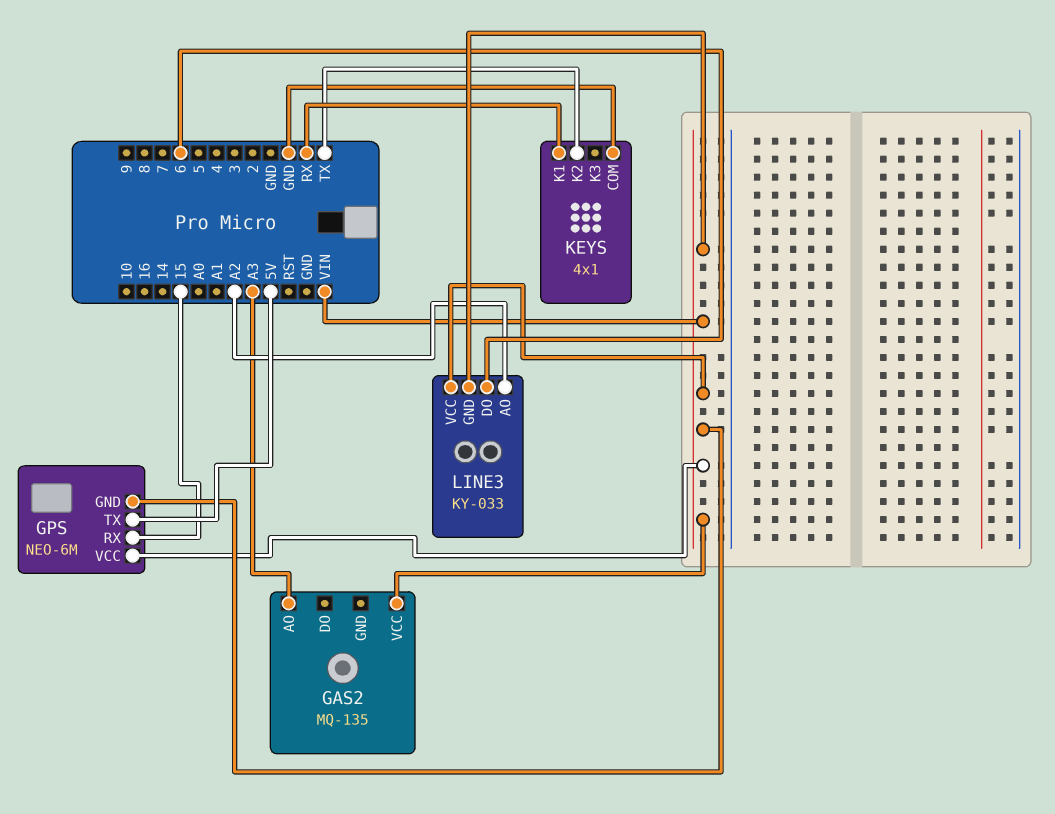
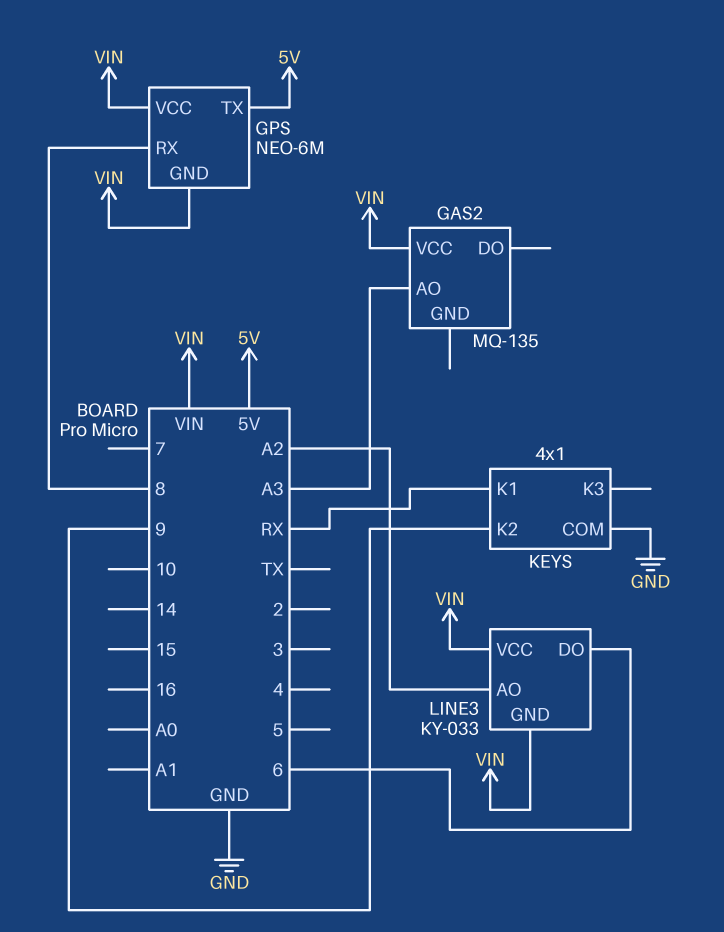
GPS pin RX: 15 -> 8
KEYS pin K2: TX -> 9

